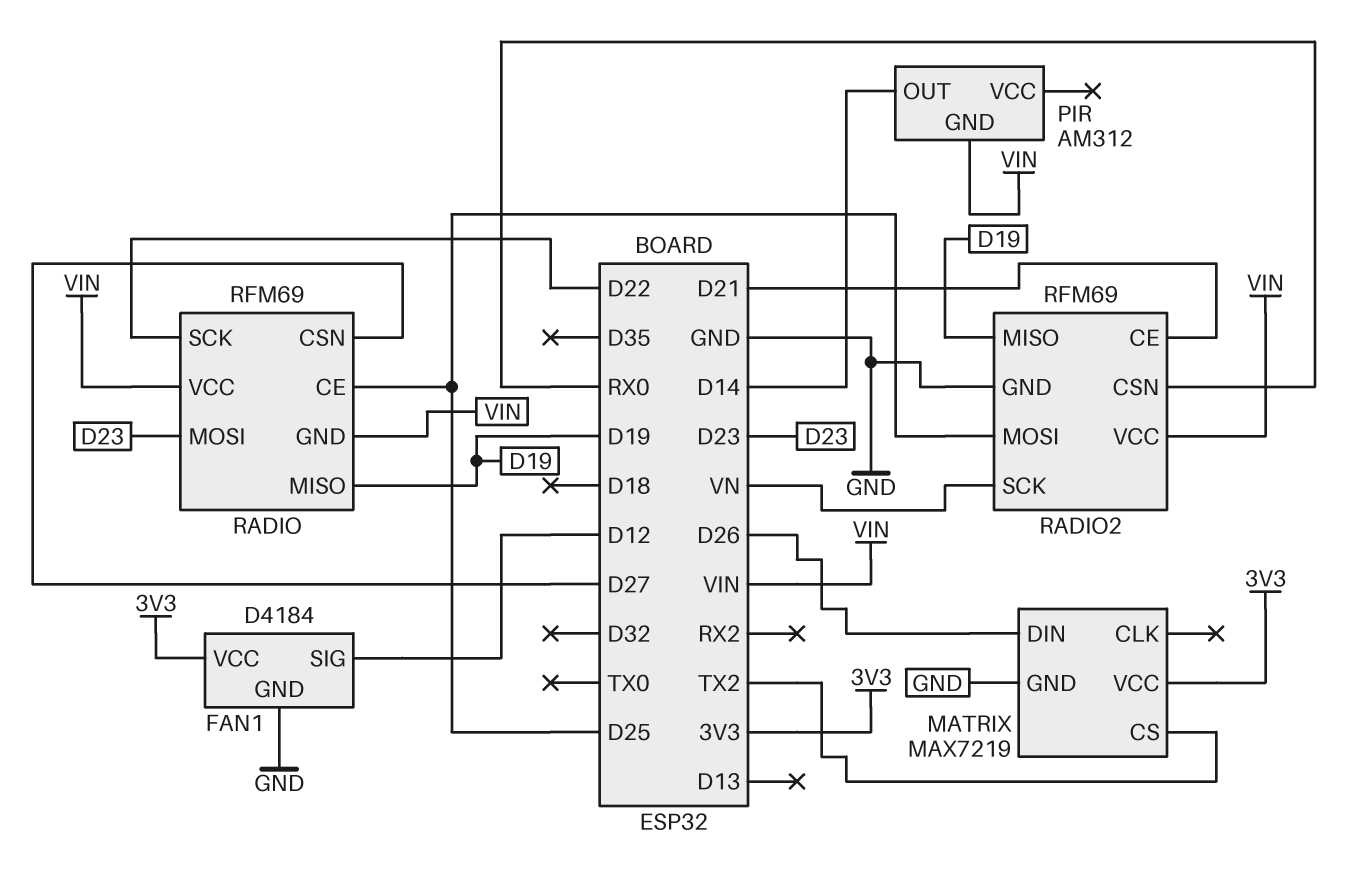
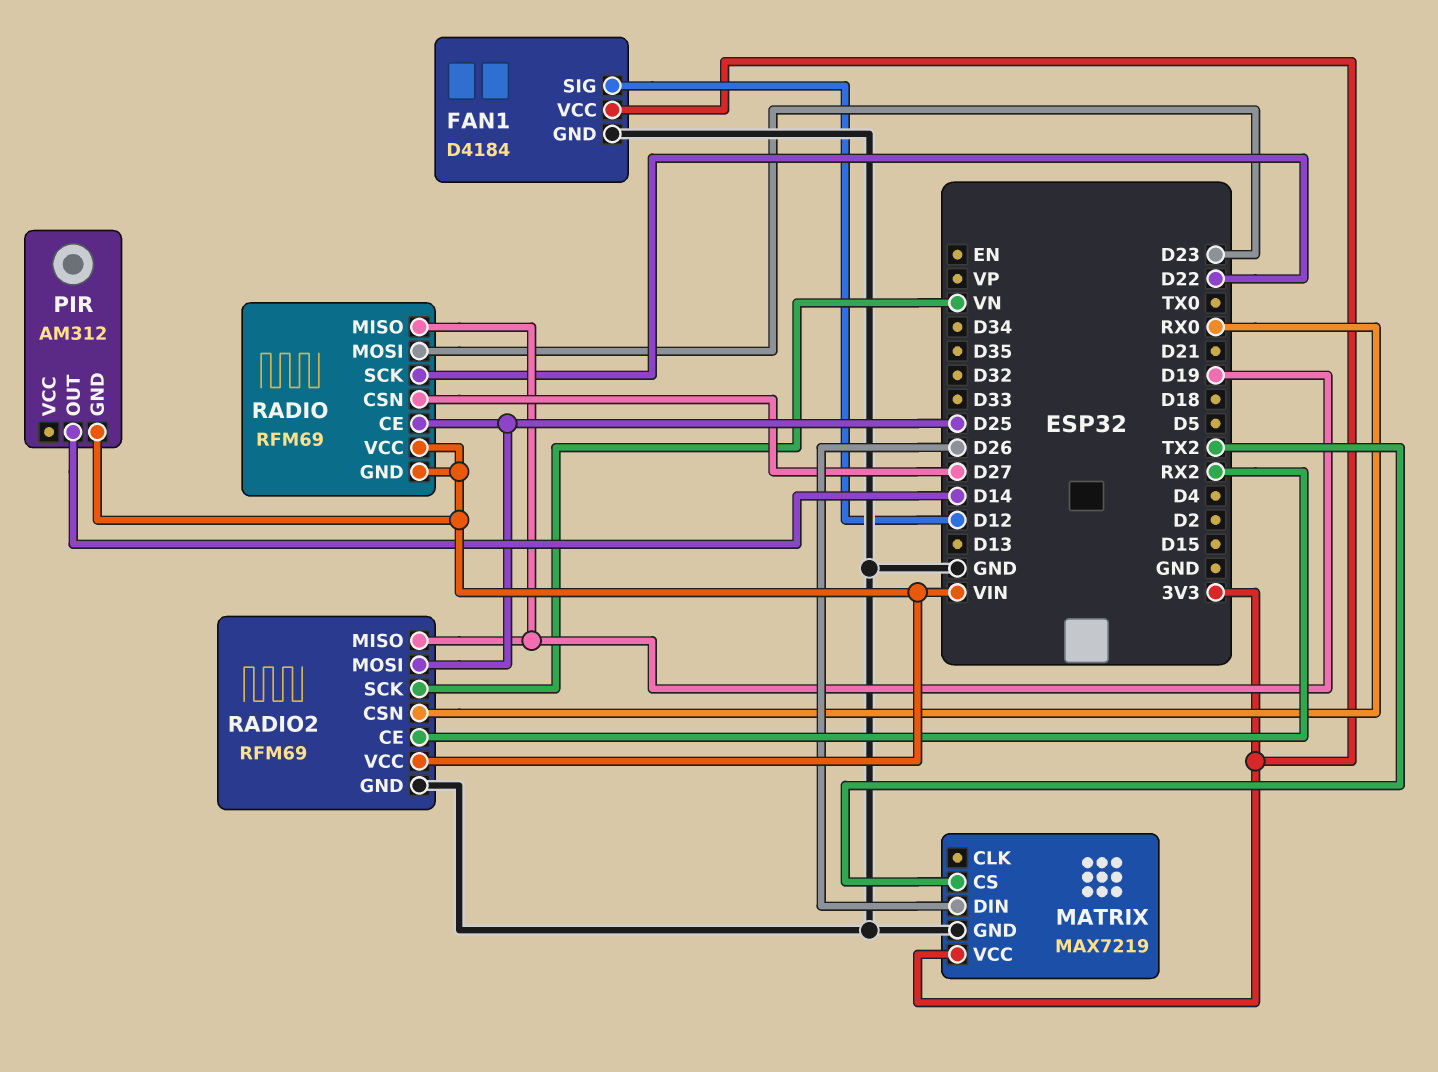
RADIO2 pin CE: D21 -> RX2

